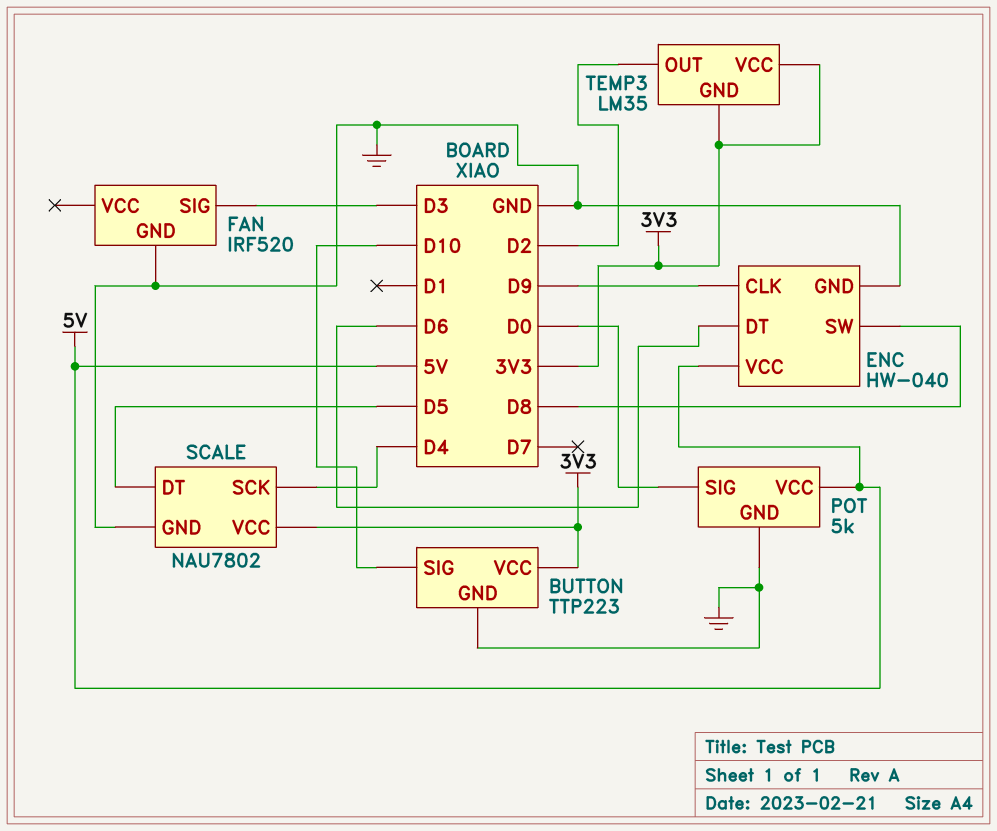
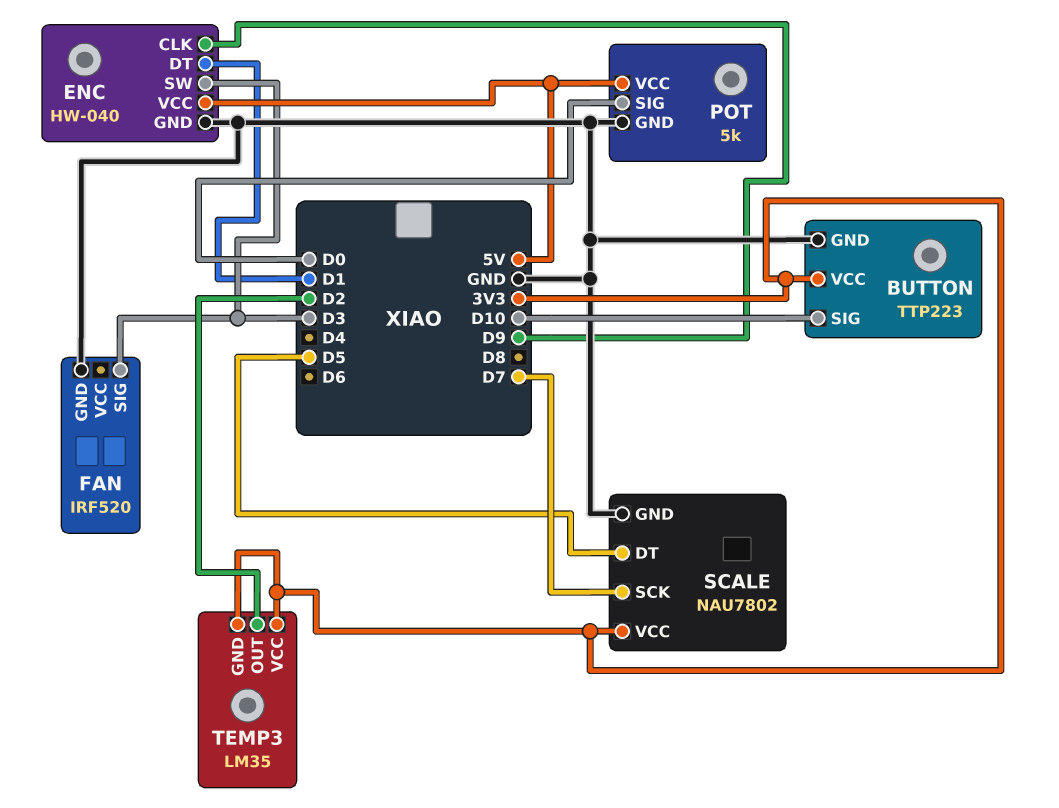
ENC pin DT: D6 -> D1
ENC pin SW: D8 -> D3
SCALE pin SCK: D4 -> D7

